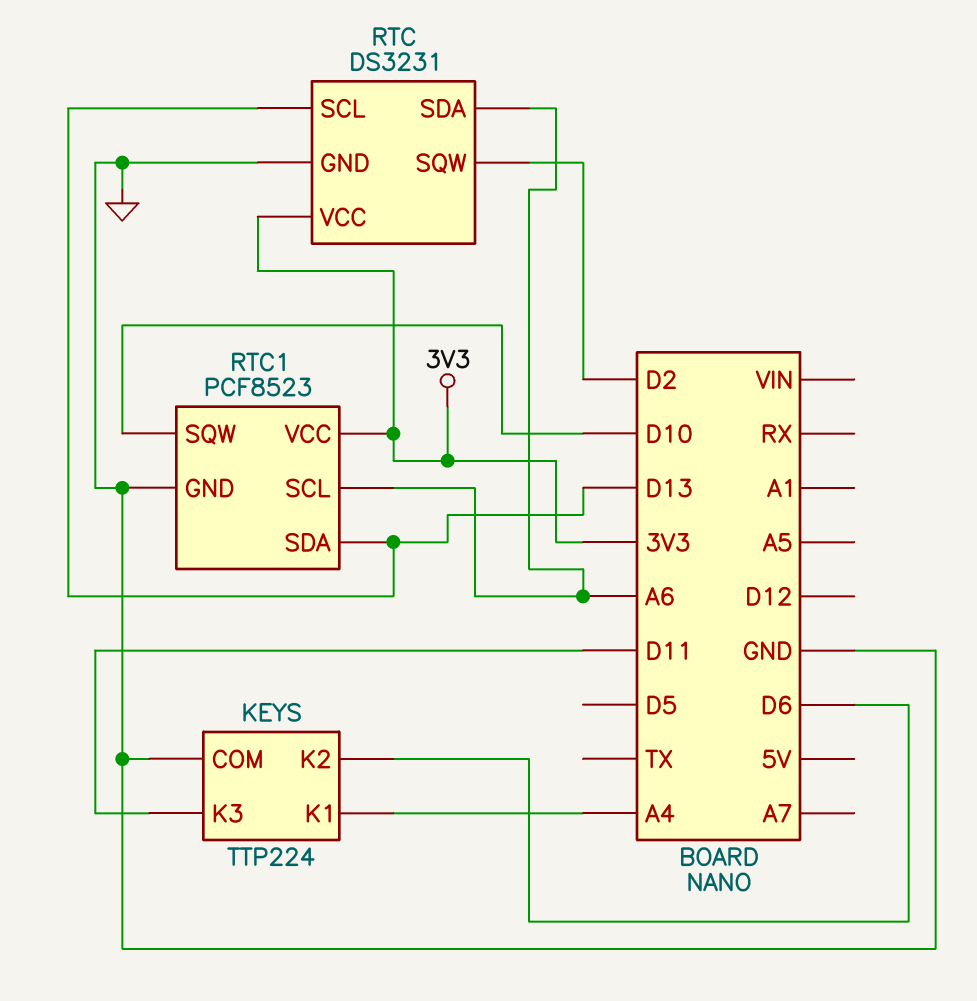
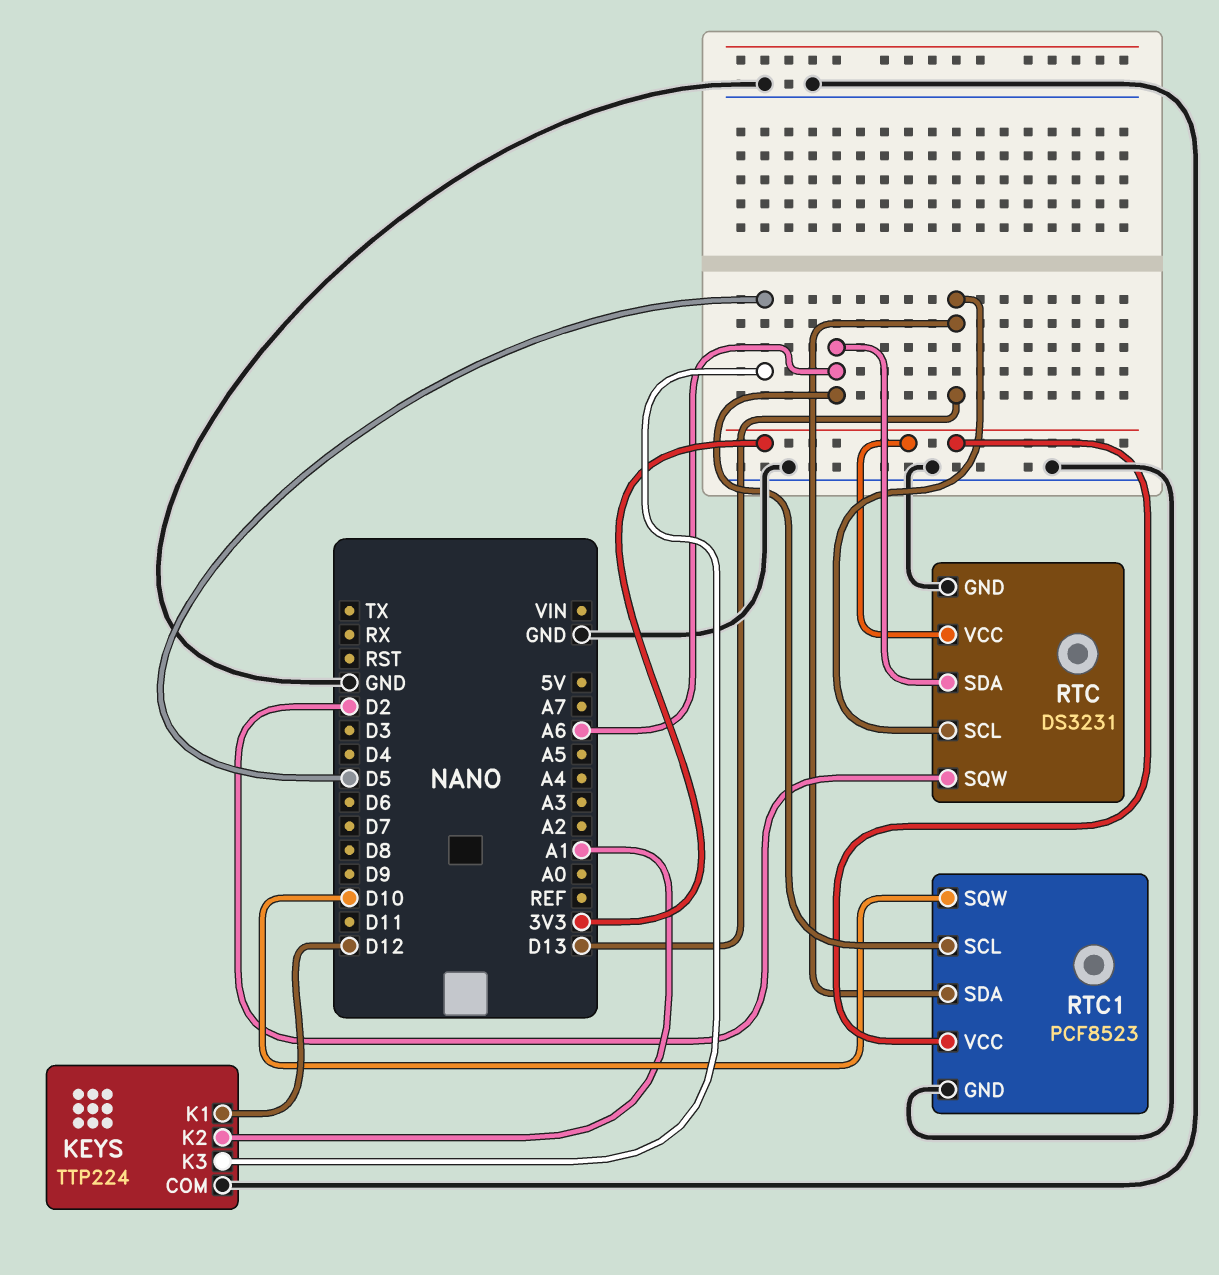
KEYS pin K1: A4 -> D12
KEYS pin K2: D6 -> A1
KEYS pin K3: D11 -> D5

